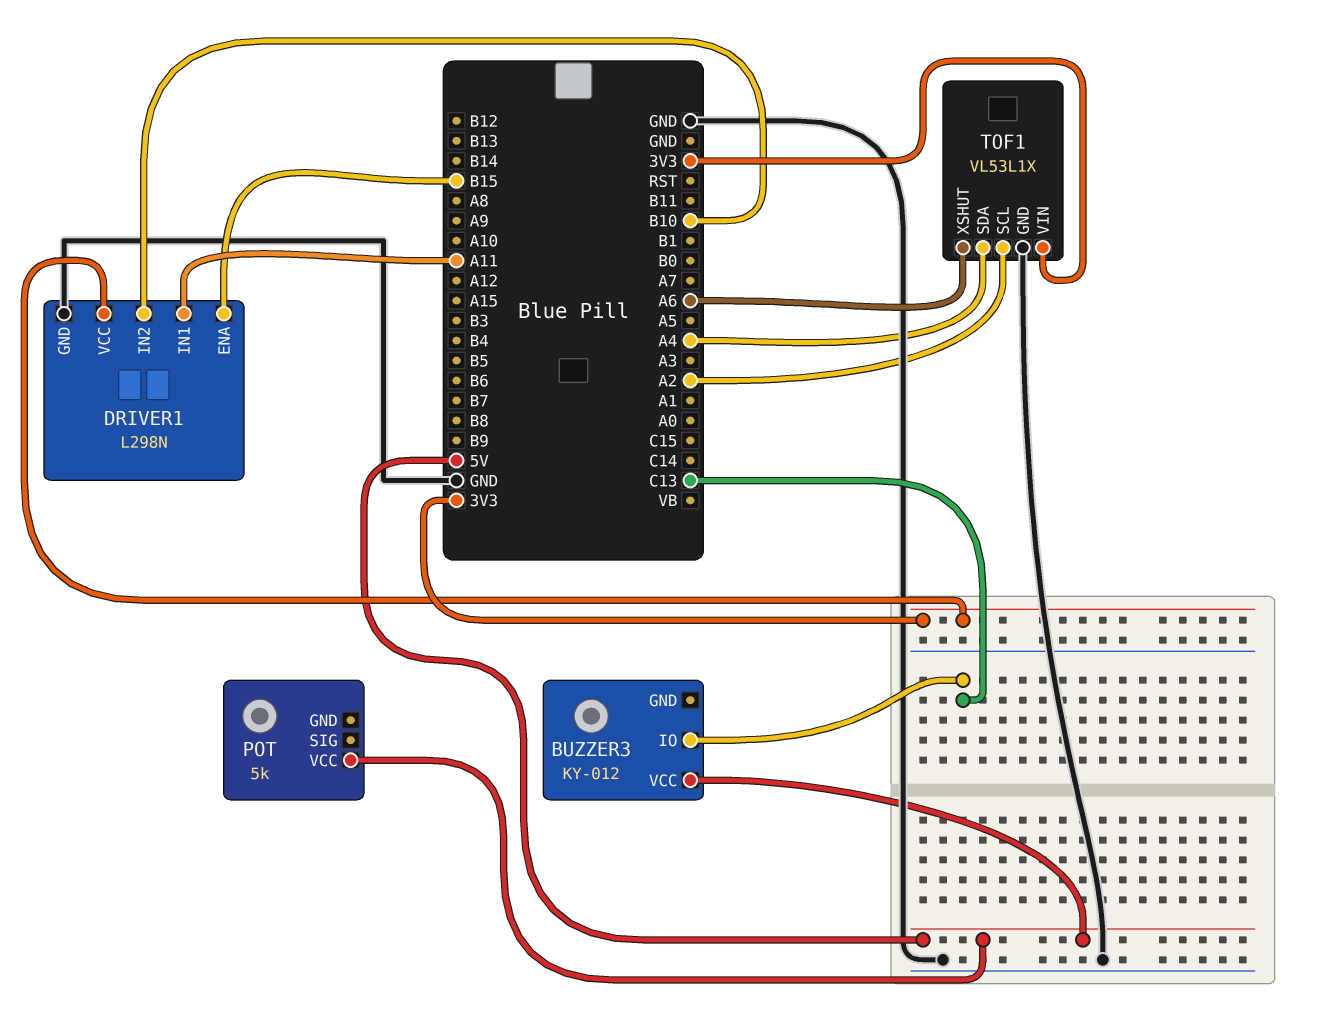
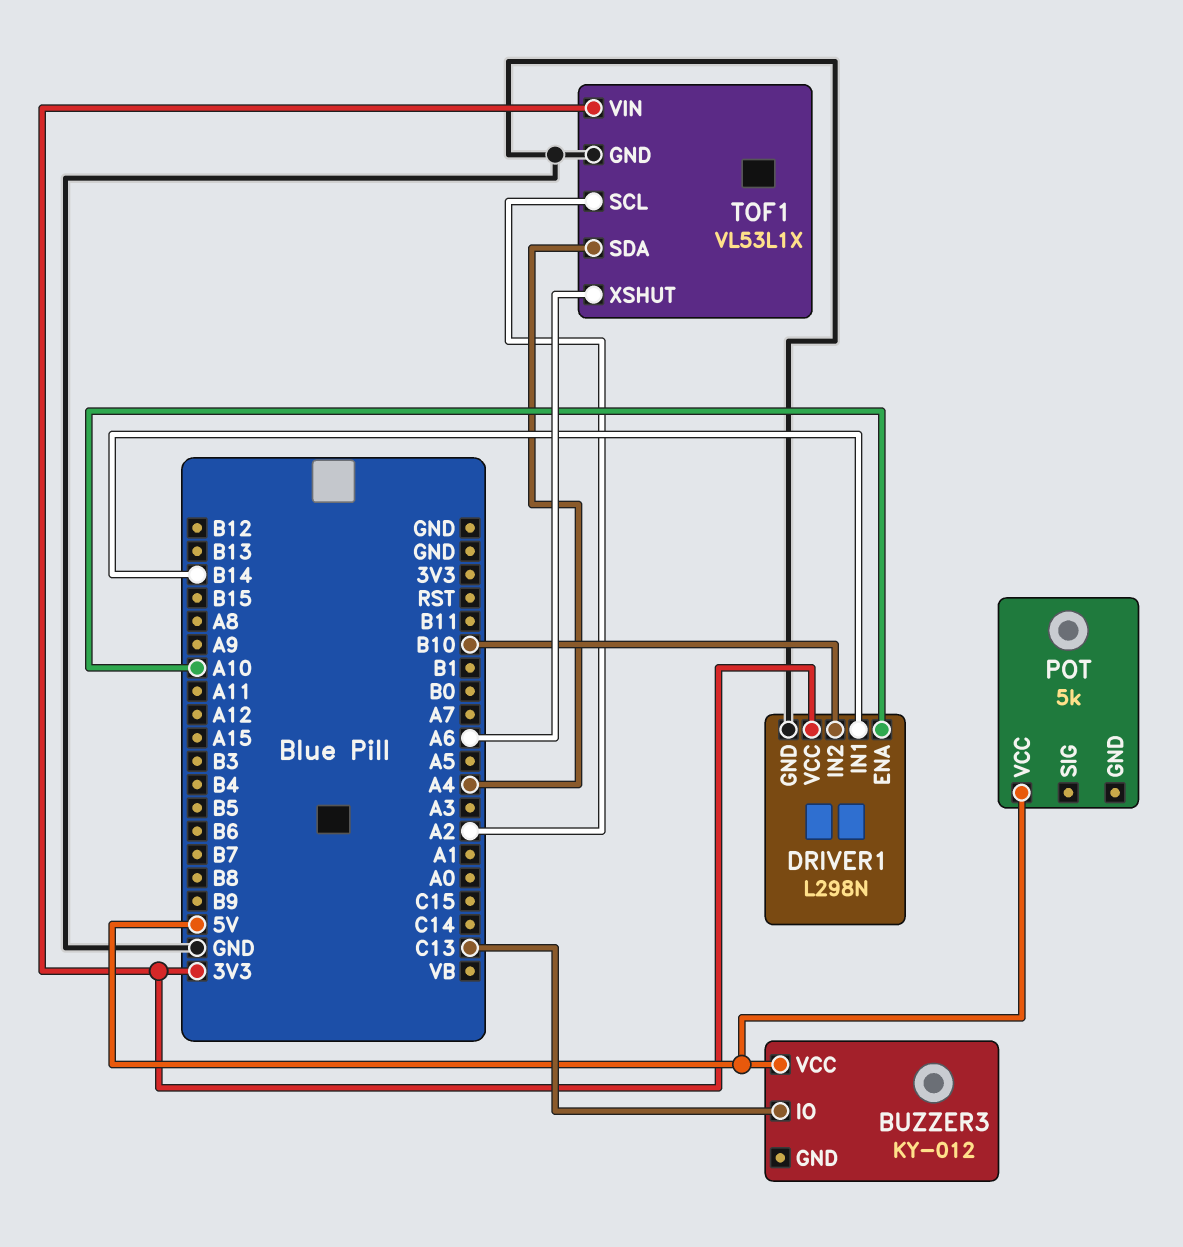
DRIVER1 pin ENA: B15 -> A10
DRIVER1 pin IN1: A11 -> B14

